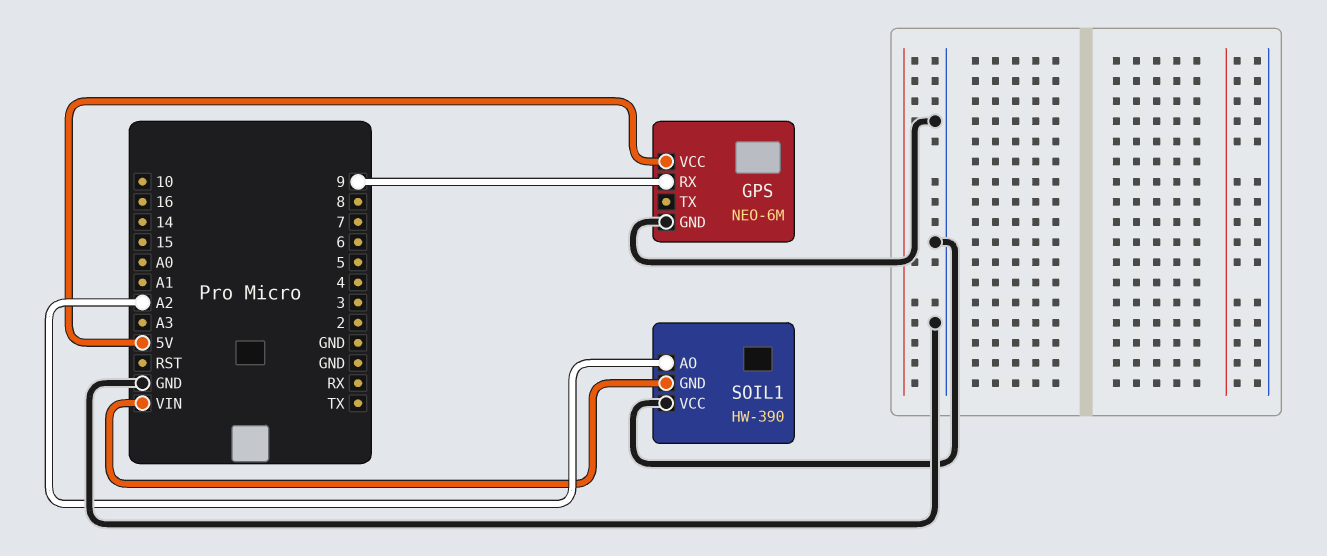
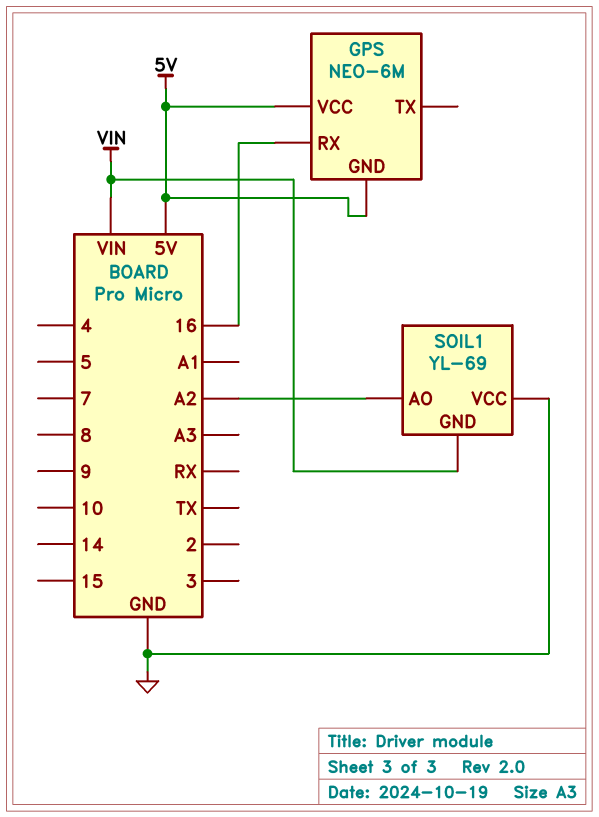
GPS pin GND: GND -> 5V
GPS pin RX: 9 -> 16
SOIL1: HW-390 -> YL-69

